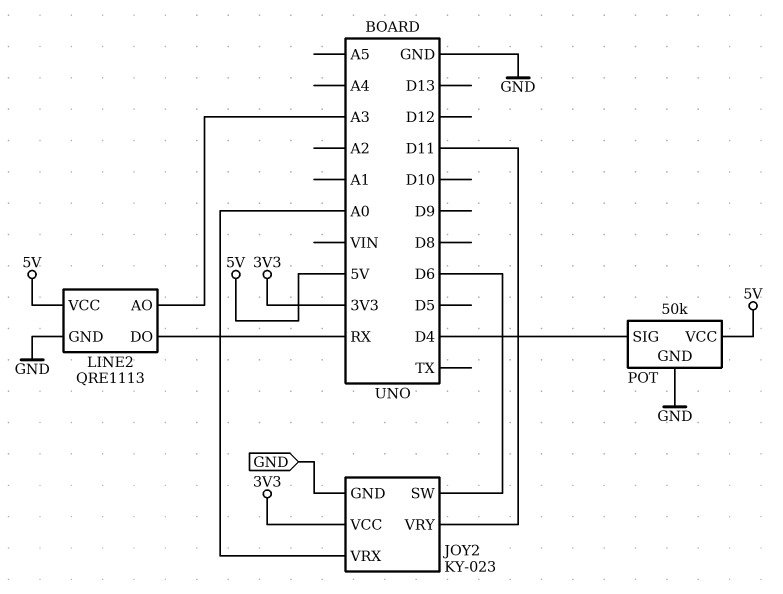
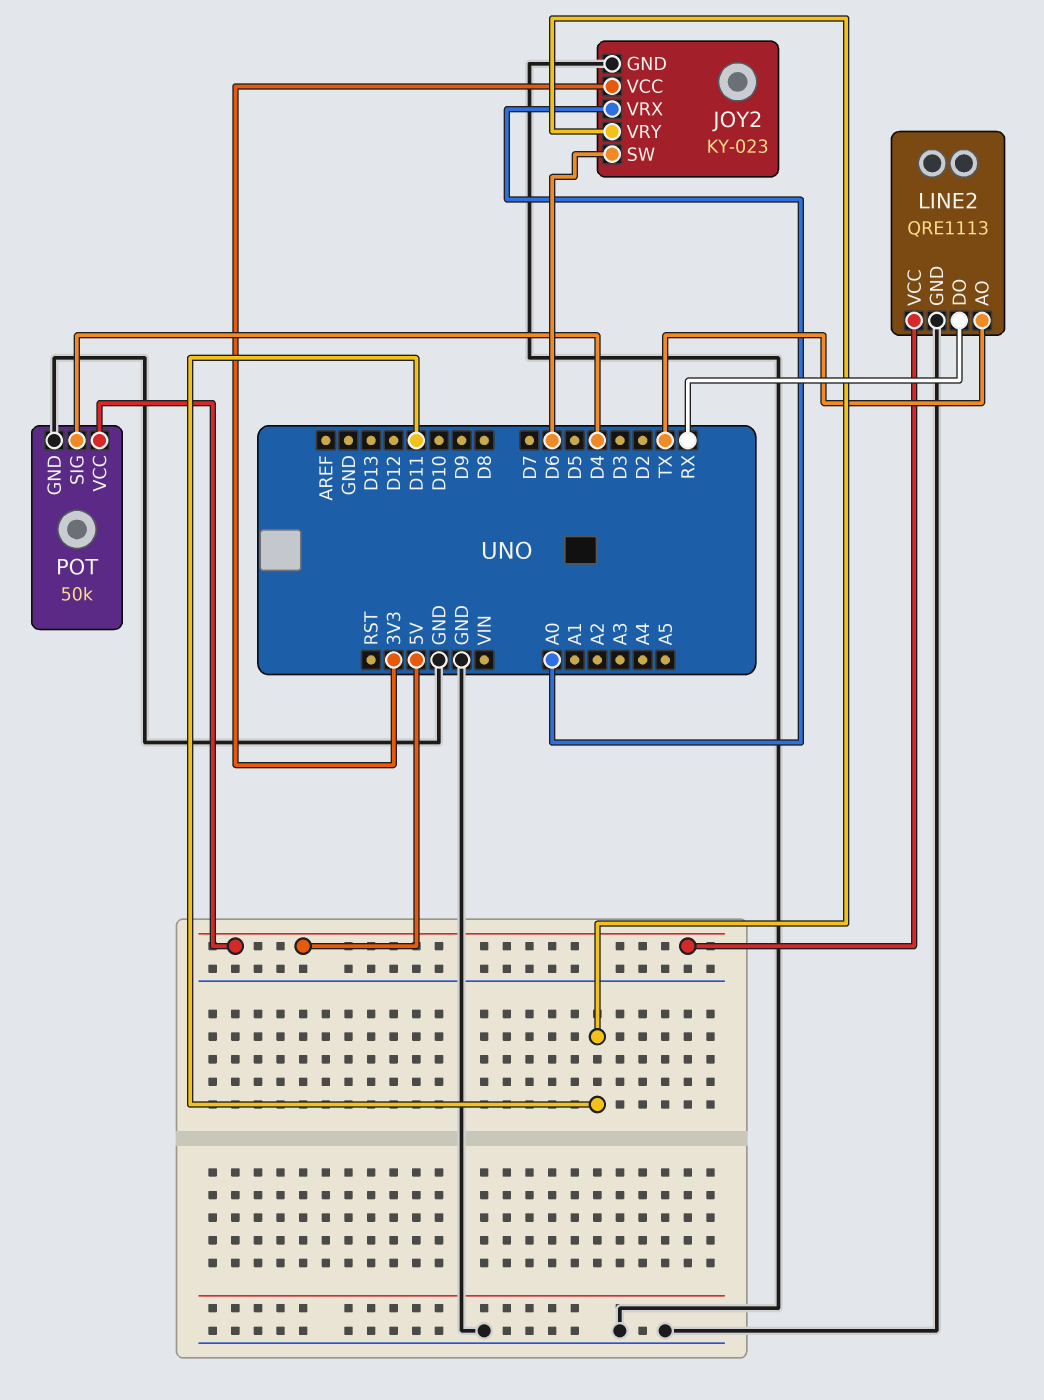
LINE2 pin AO: A3 -> TX

